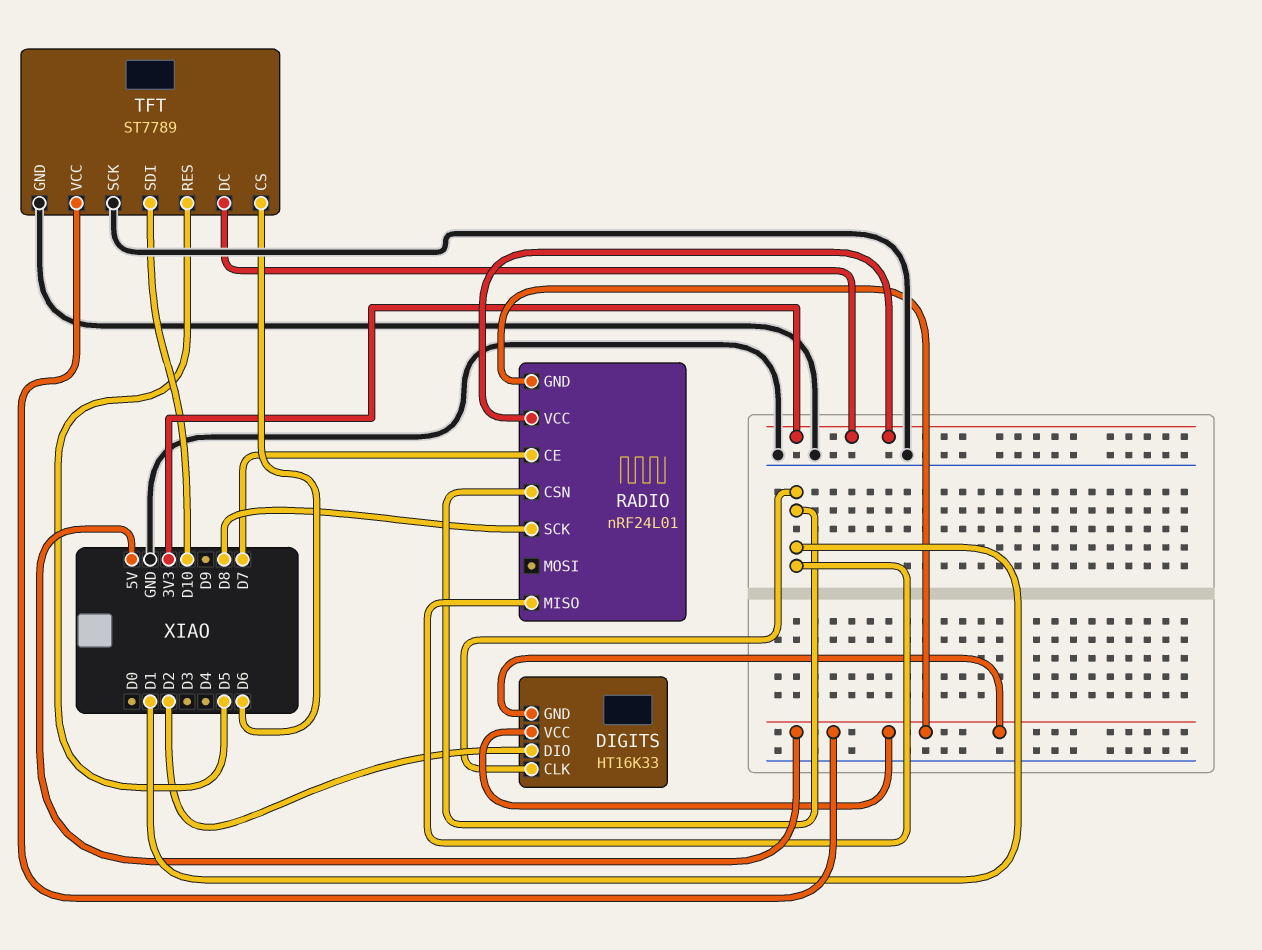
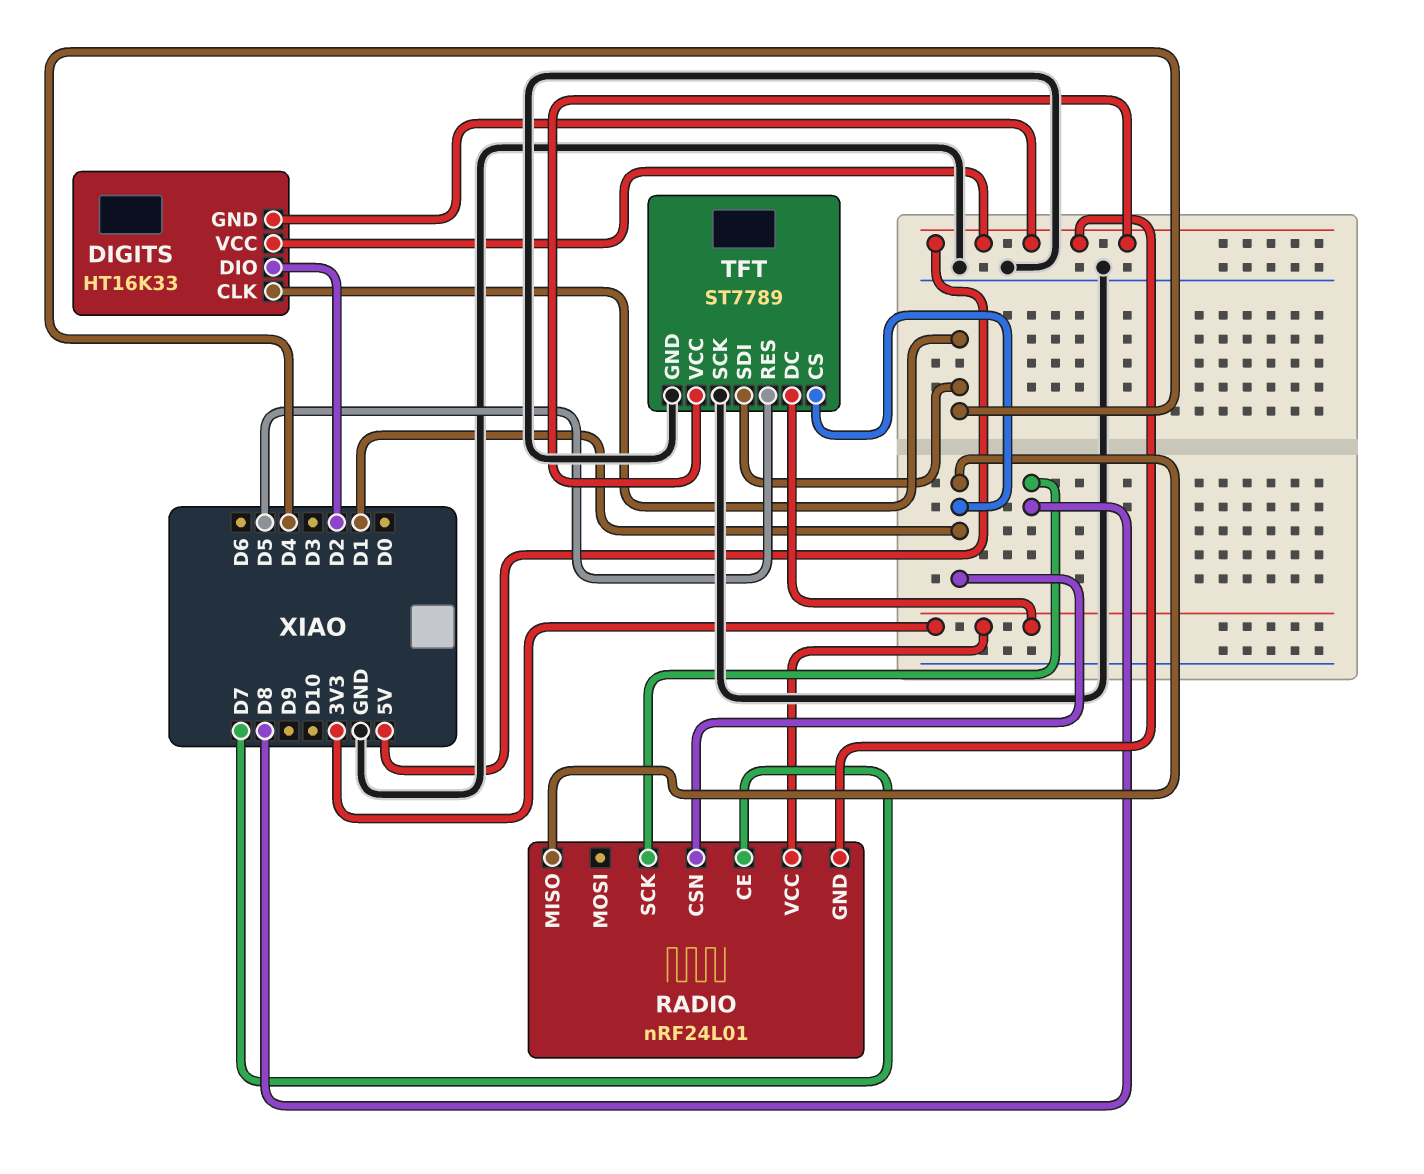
DIGITS pin CLK: D1 -> D4
TFT pin CS: D6 -> D1
TFT pin SDI: D10 -> D4

